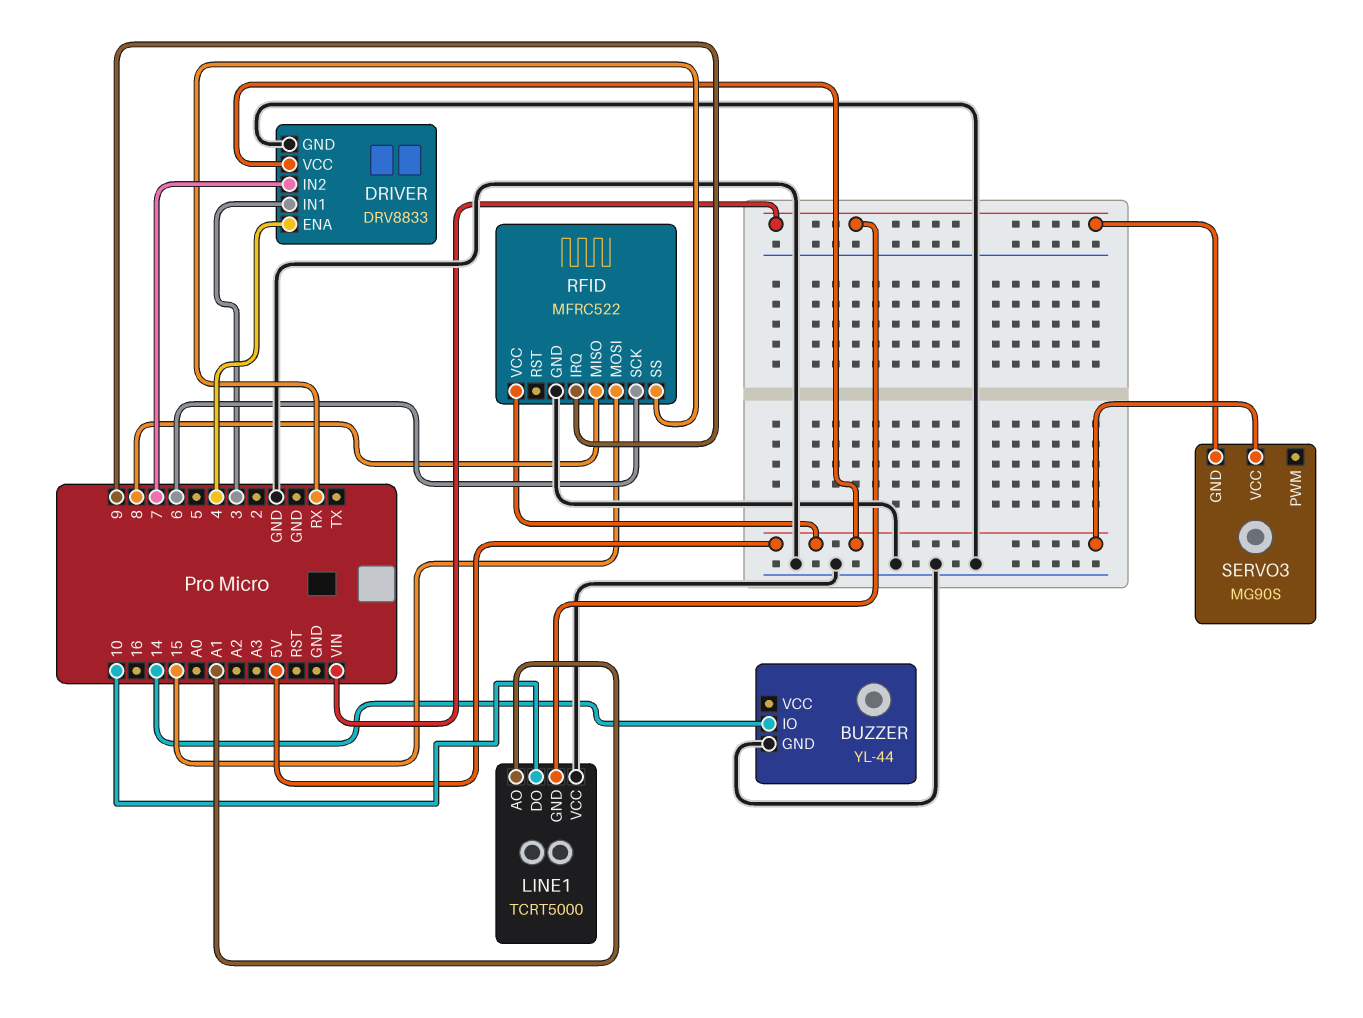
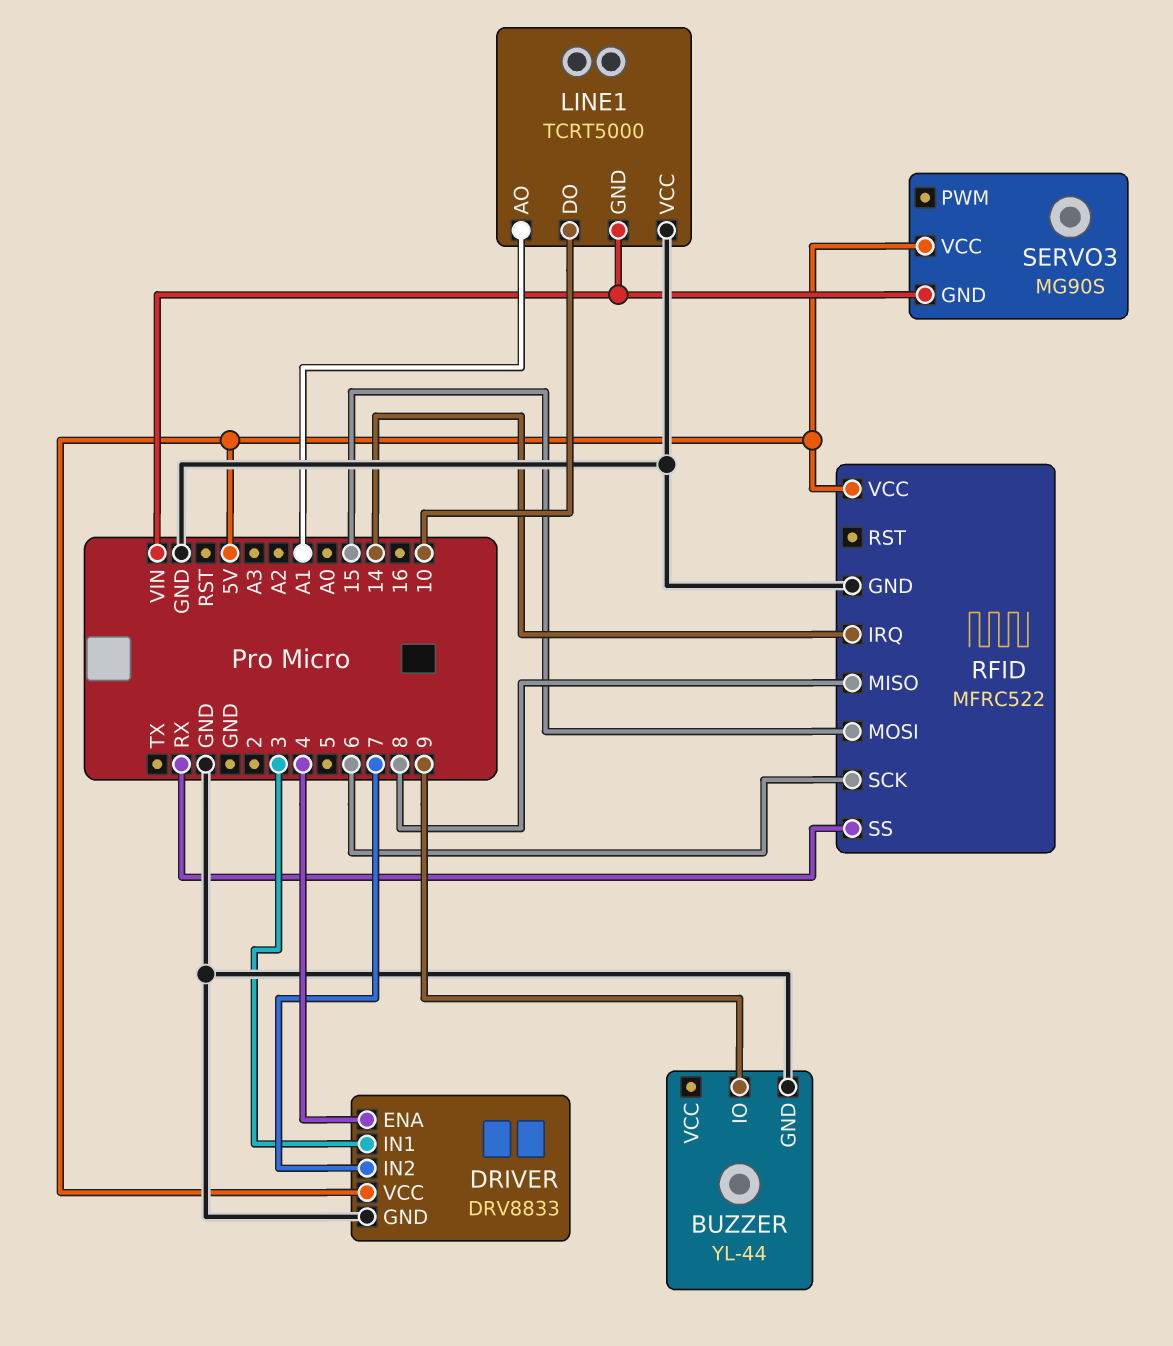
BUZZER pin IO: 14 -> 9
RFID pin IRQ: 9 -> 14

